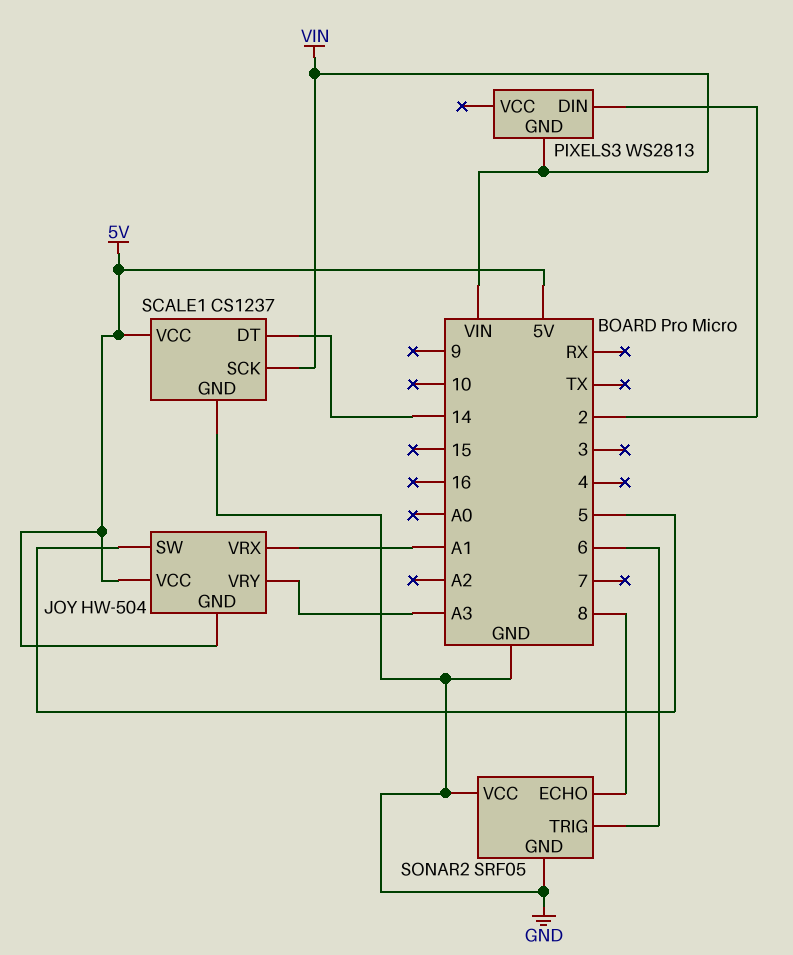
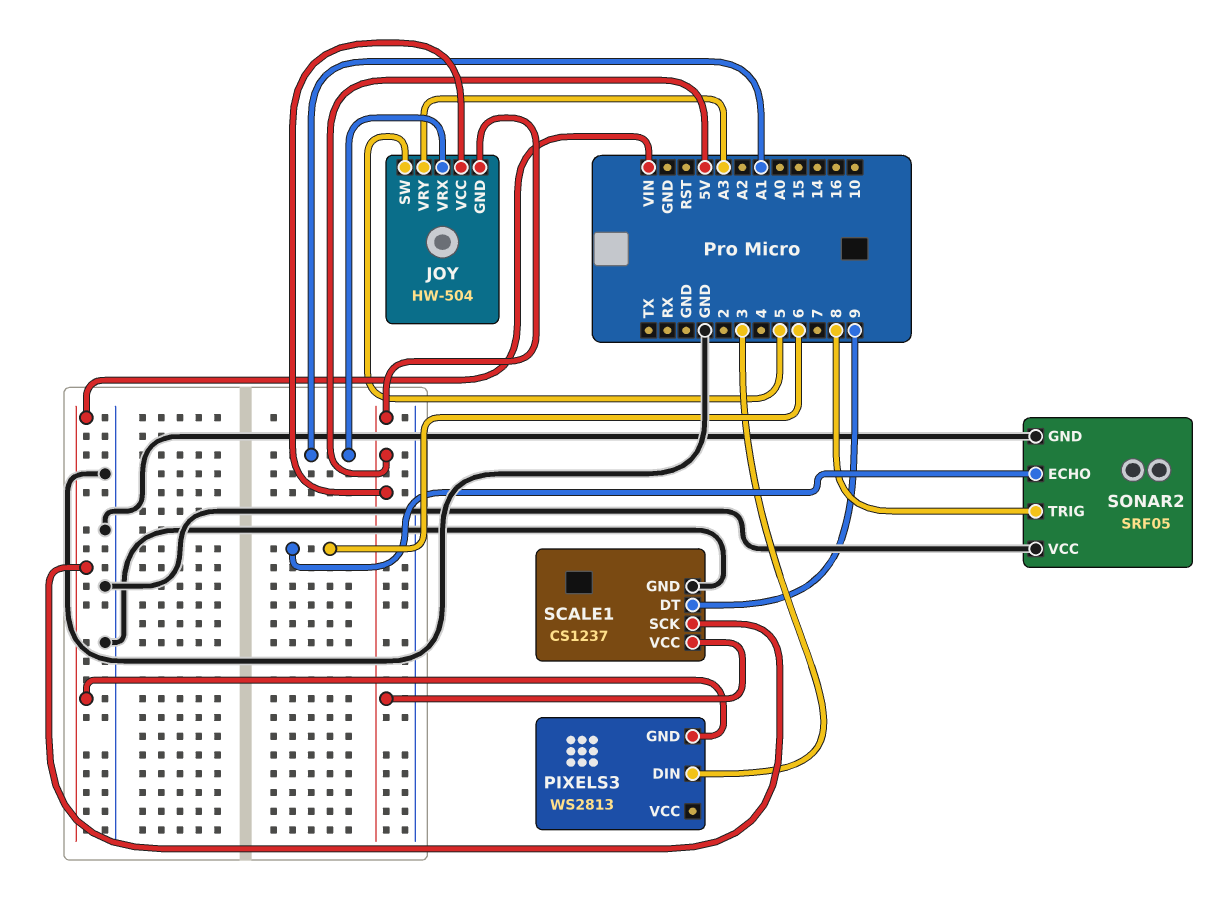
PIXELS3 pin DIN: 2 -> 3
SCALE1 pin DT: 14 -> 9
SONAR2 pin ECHO: 8 -> 6
SONAR2 pin TRIG: 6 -> 8

